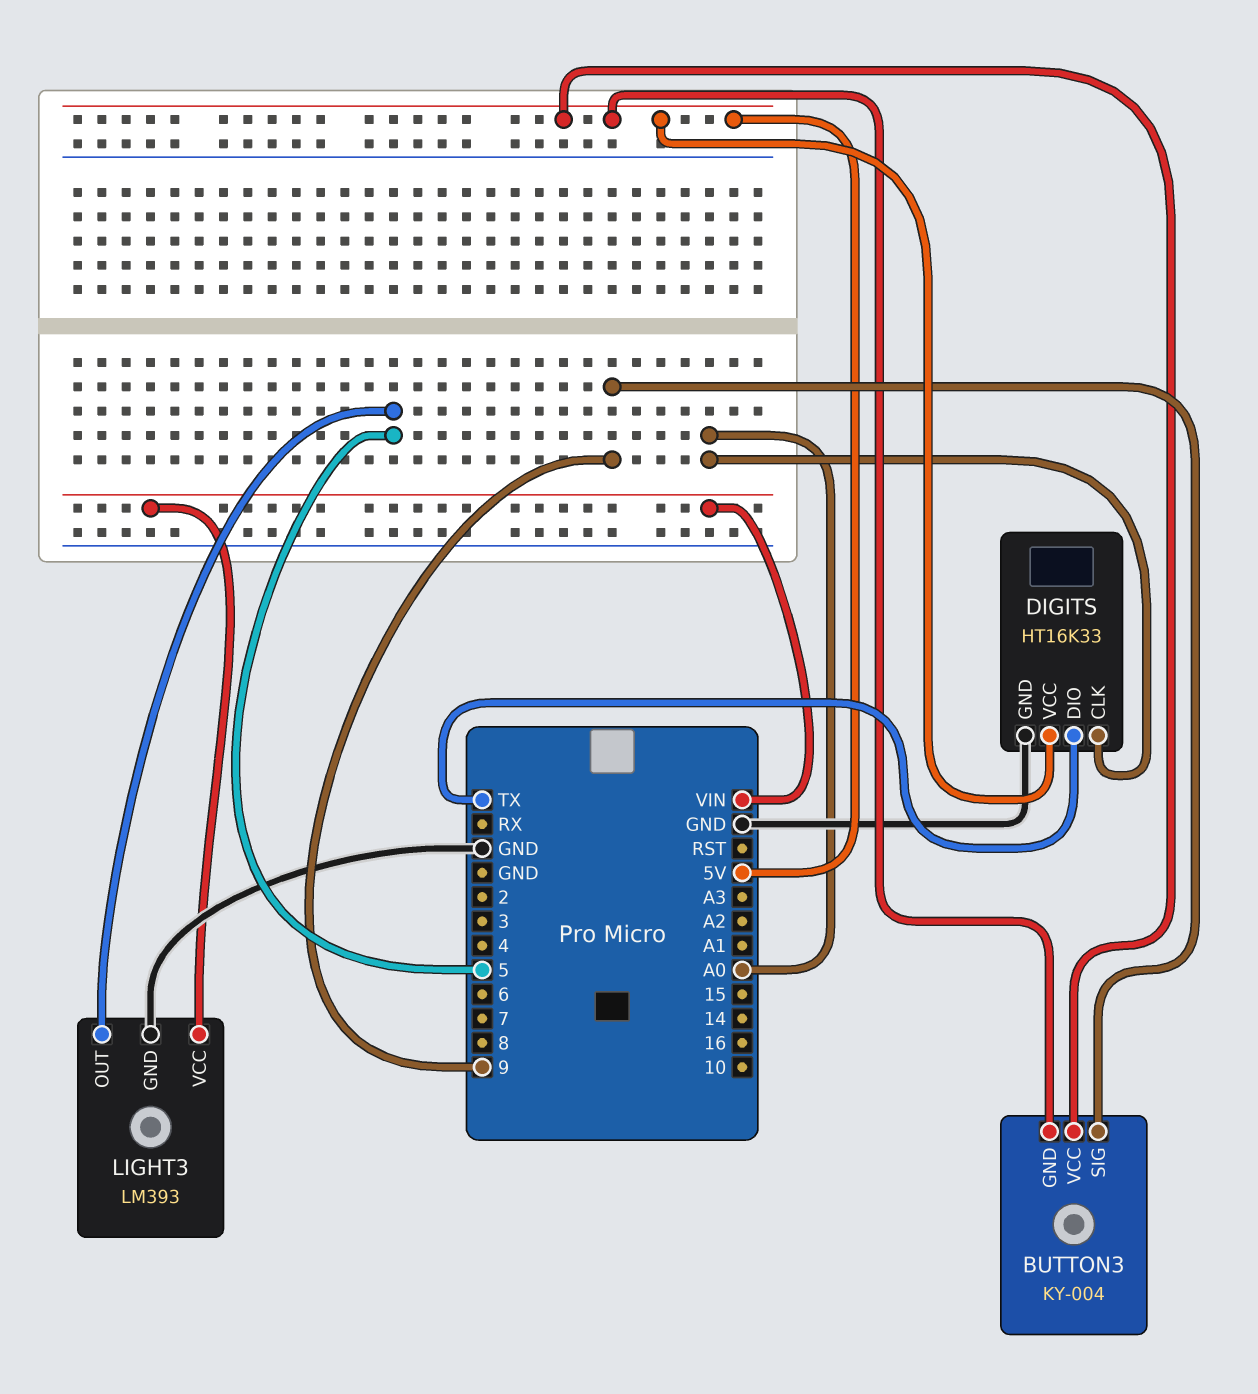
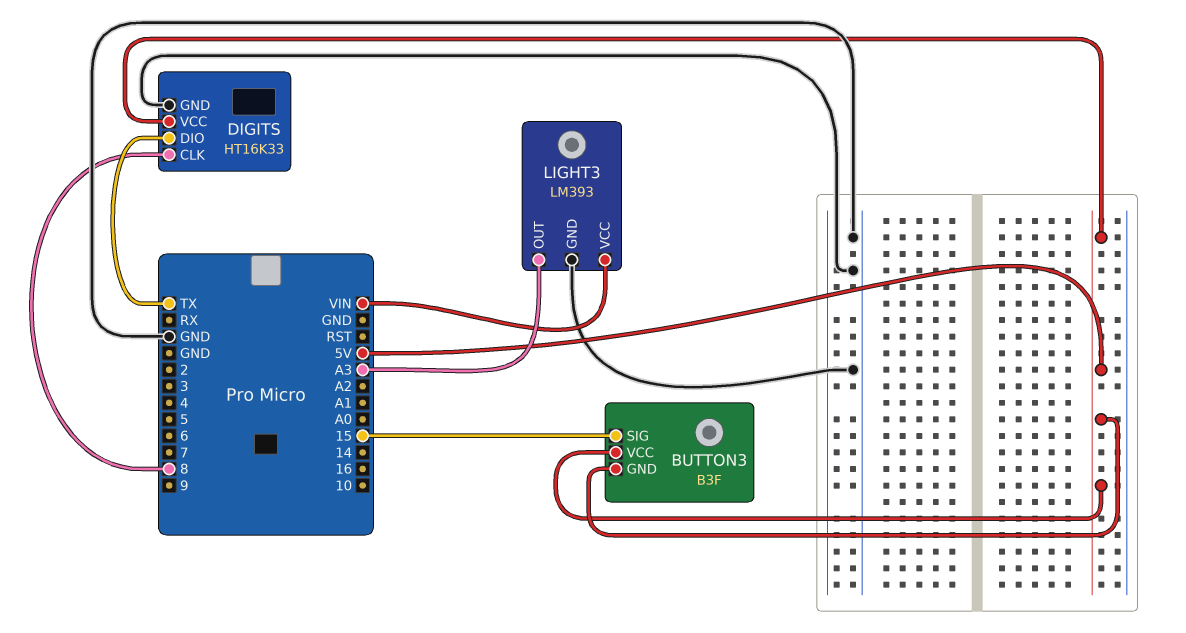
BUTTON3: KY-004 -> B3F
BUTTON3 pin SIG: 9 -> 15
DIGITS pin CLK: A0 -> 8
LIGHT3 pin OUT: 5 -> A3

